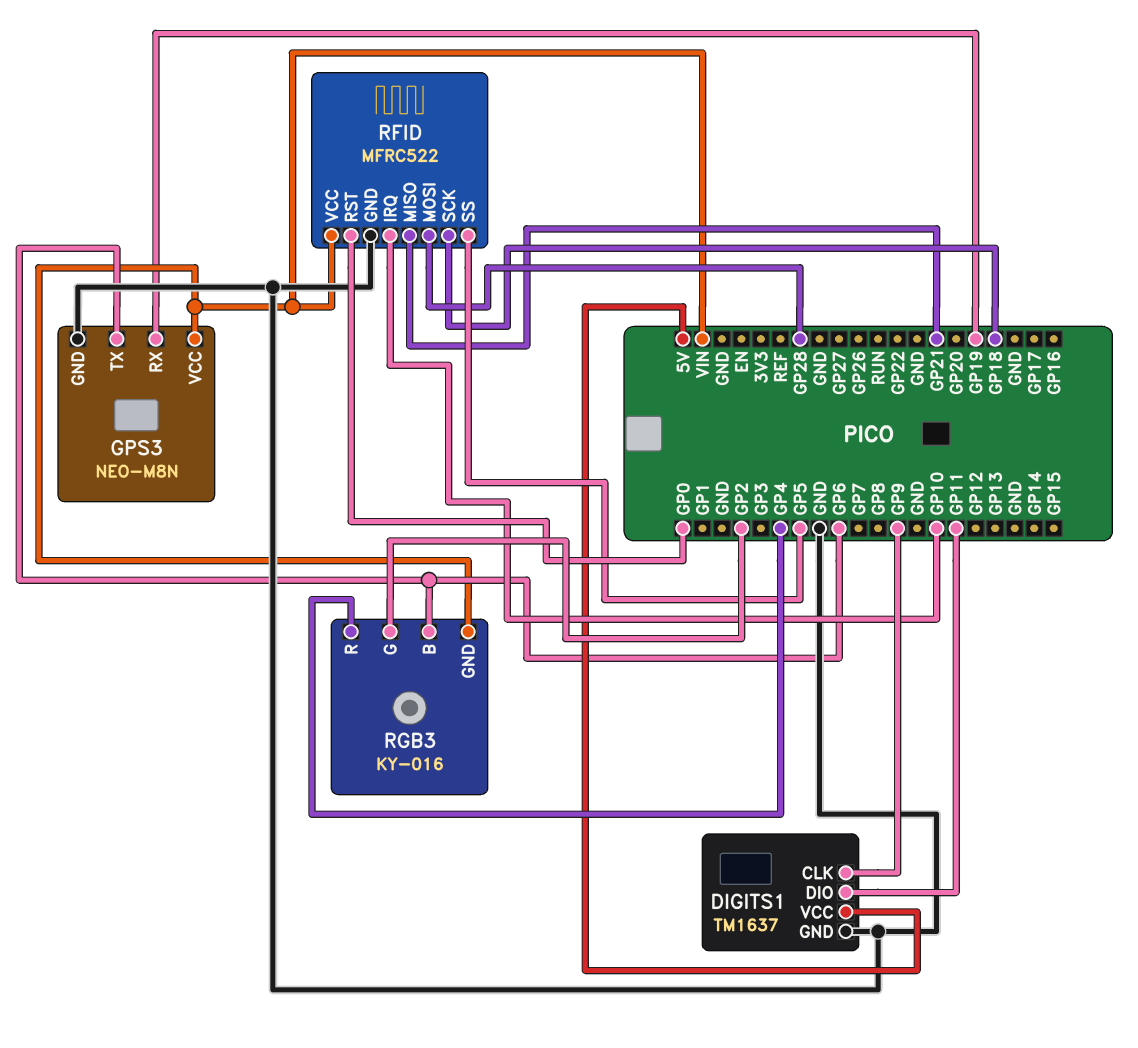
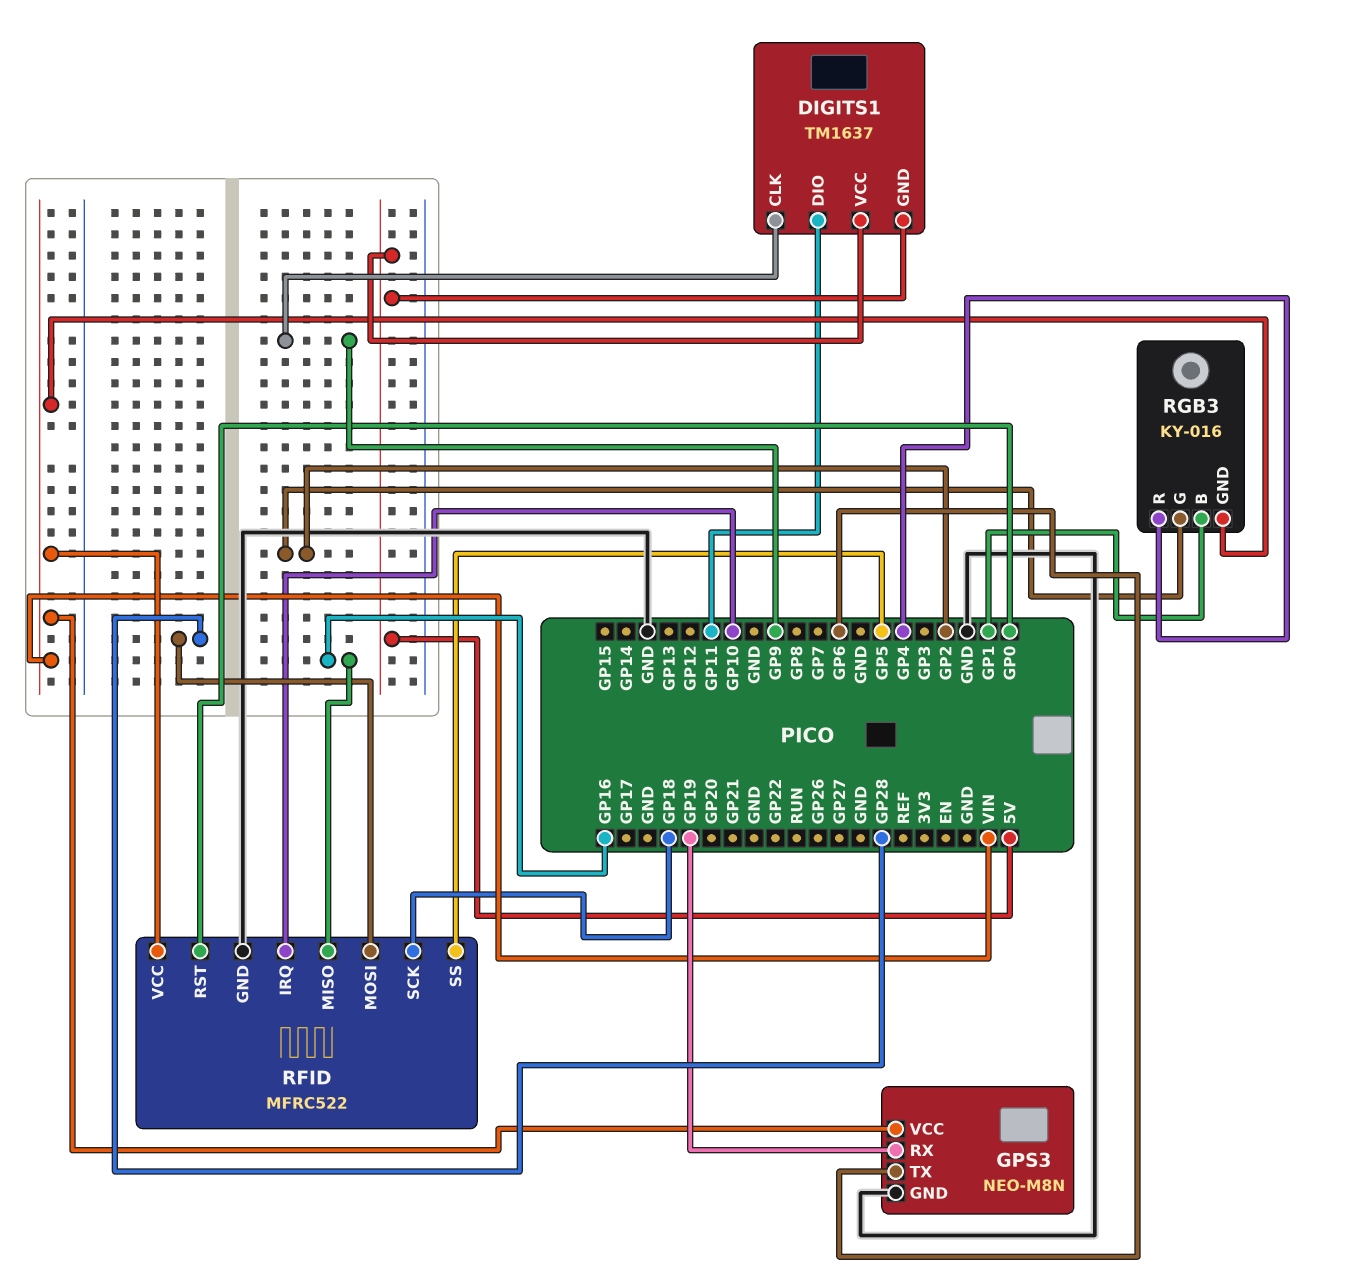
DIGITS1 pin GND: GND -> 5V
RFID pin MISO: GP21 -> GP16
RGB3 pin B: GP6 -> GP1

